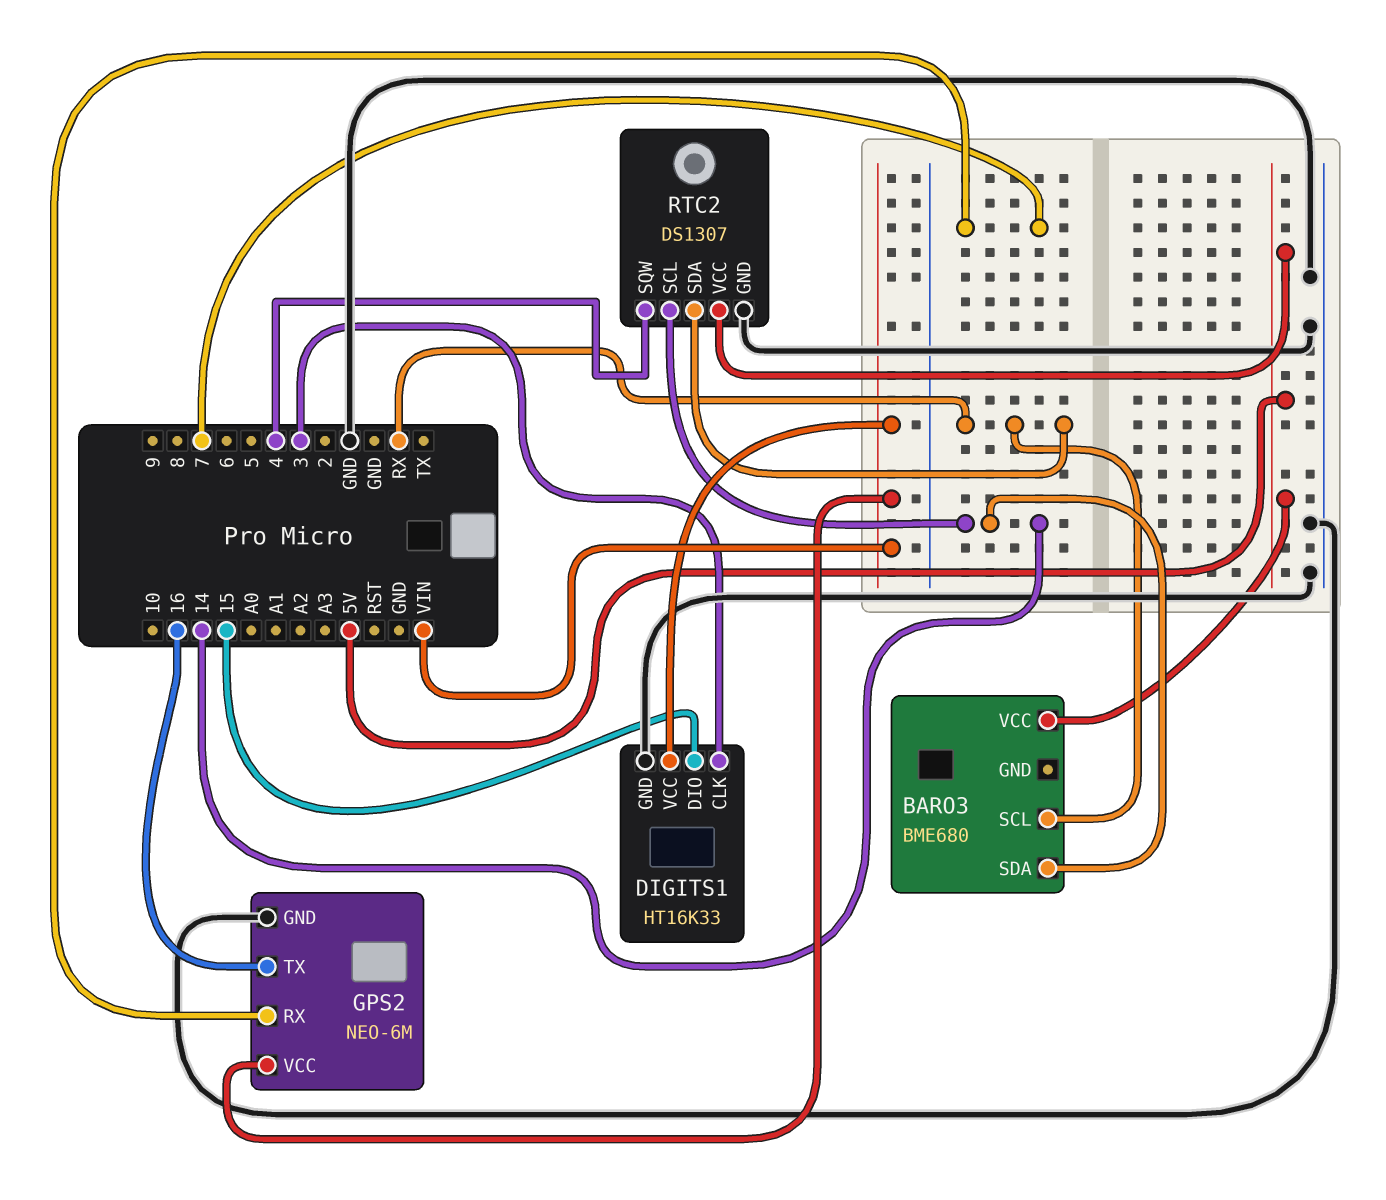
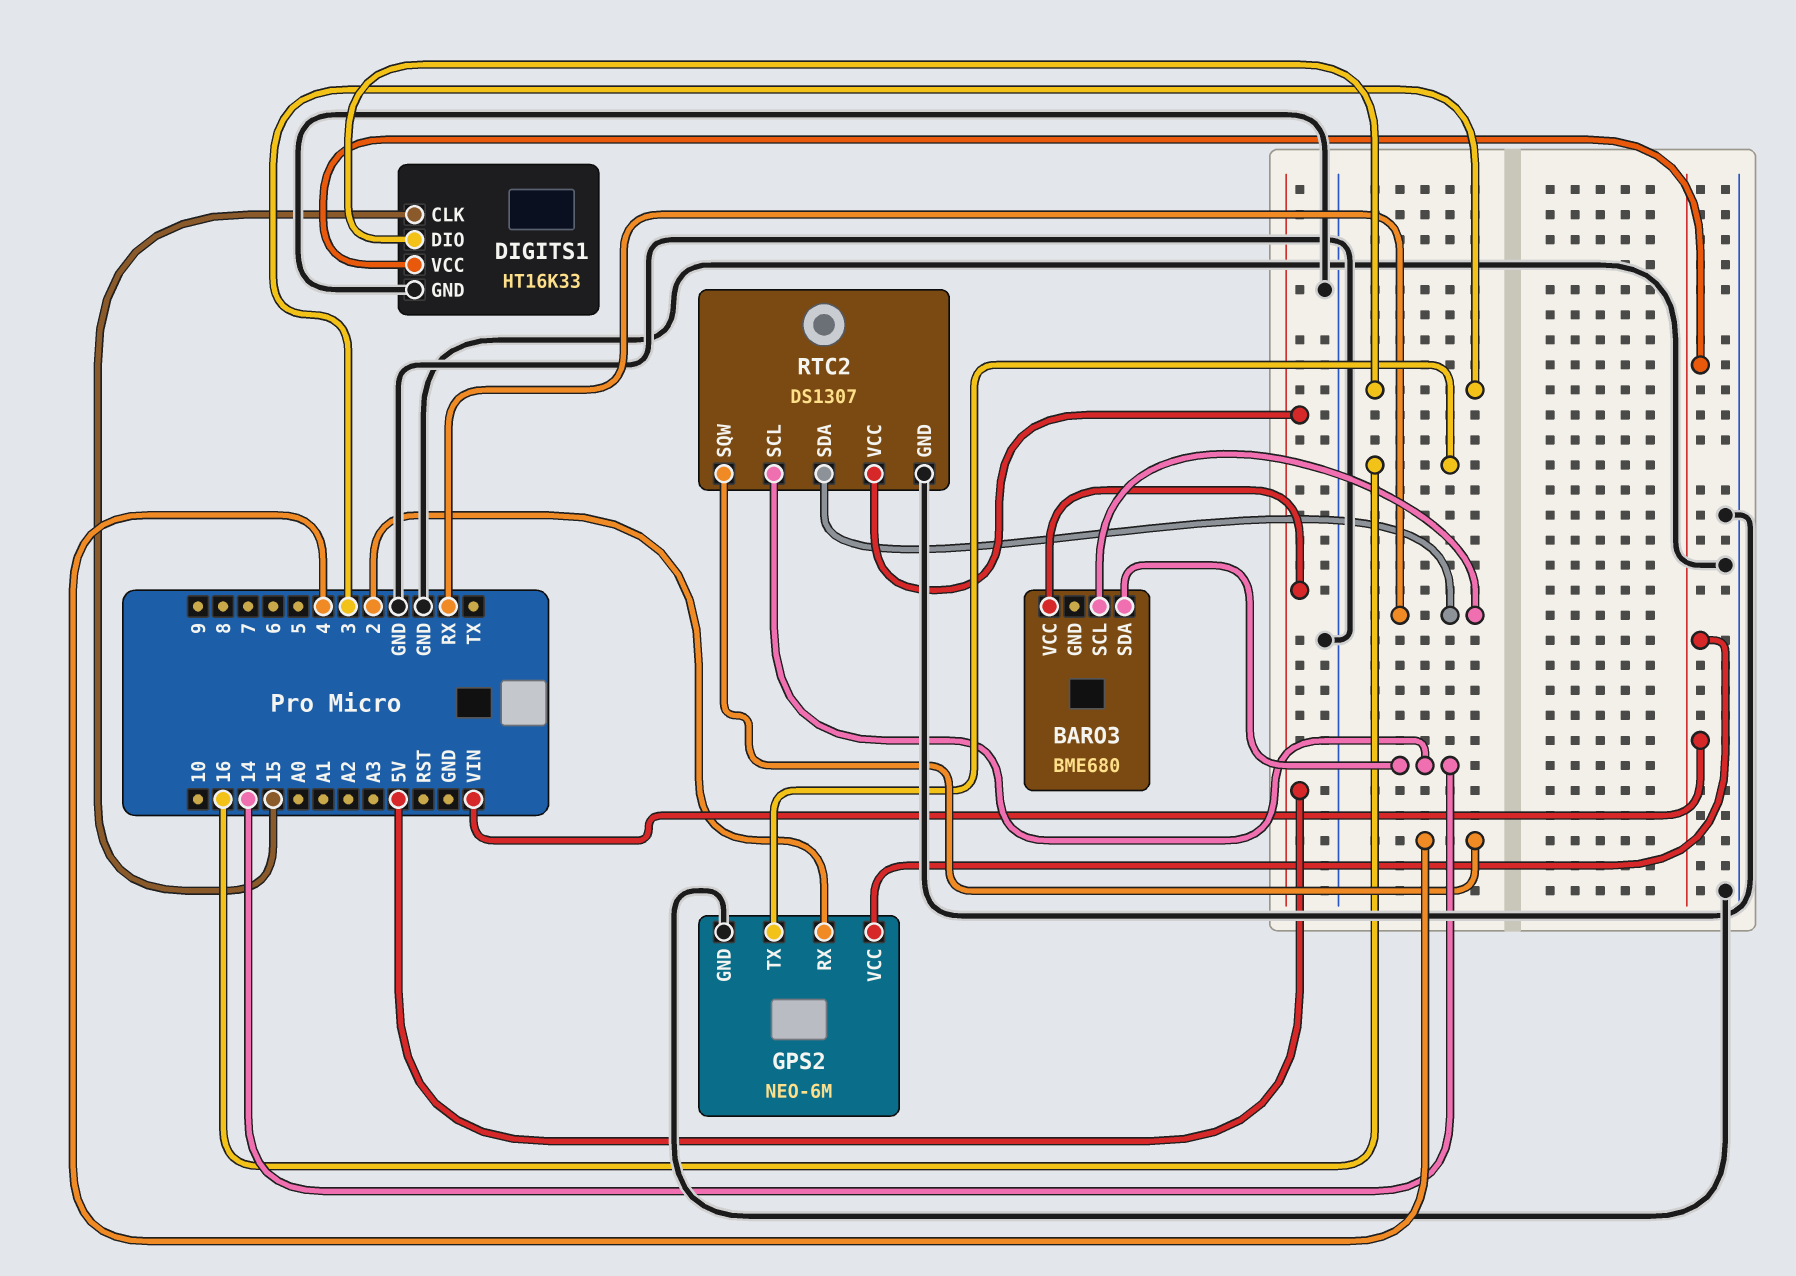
DIGITS1 pin CLK: 3 -> 15
DIGITS1 pin DIO: 15 -> 3
GPS2 pin RX: 7 -> 2

